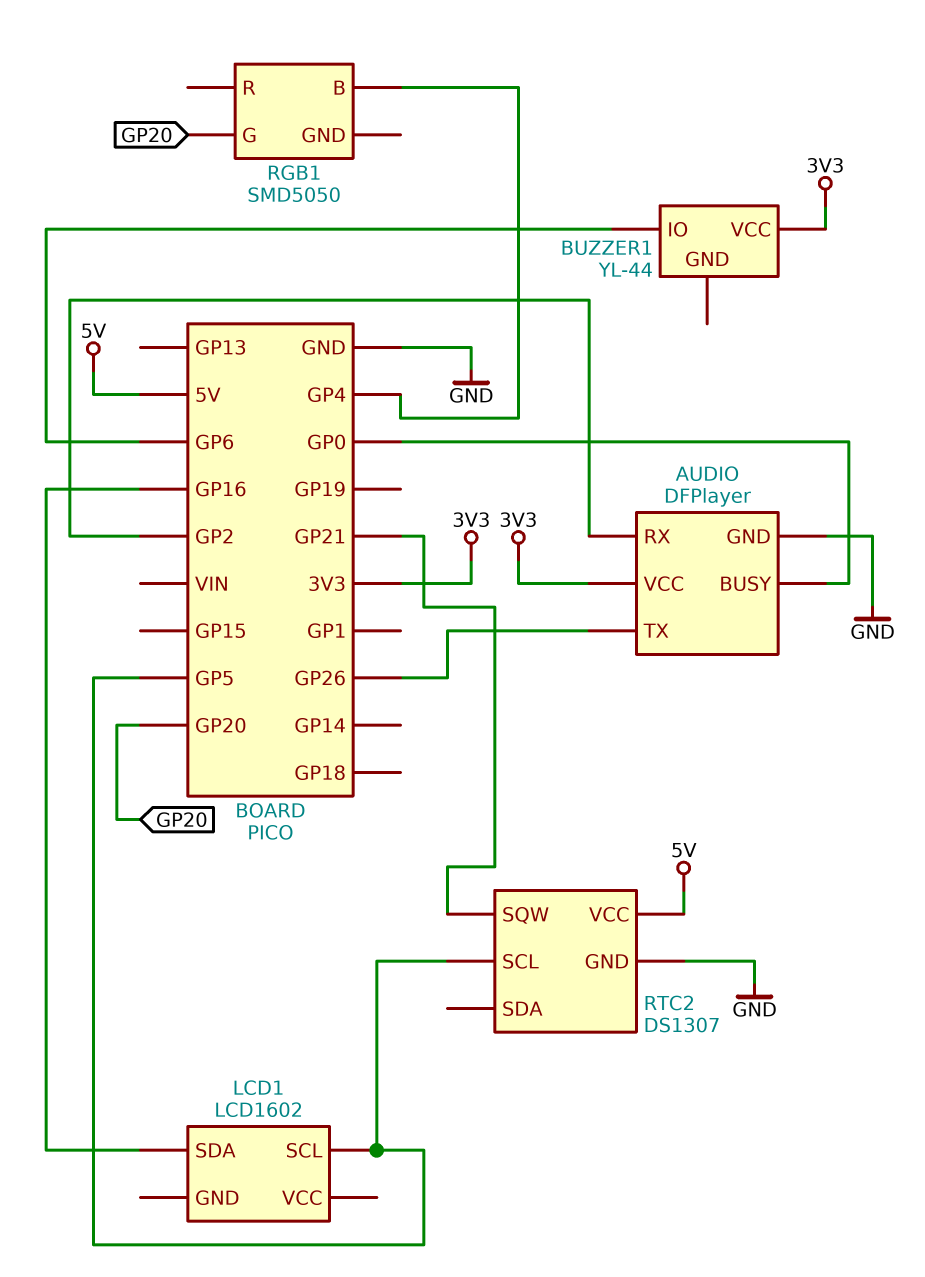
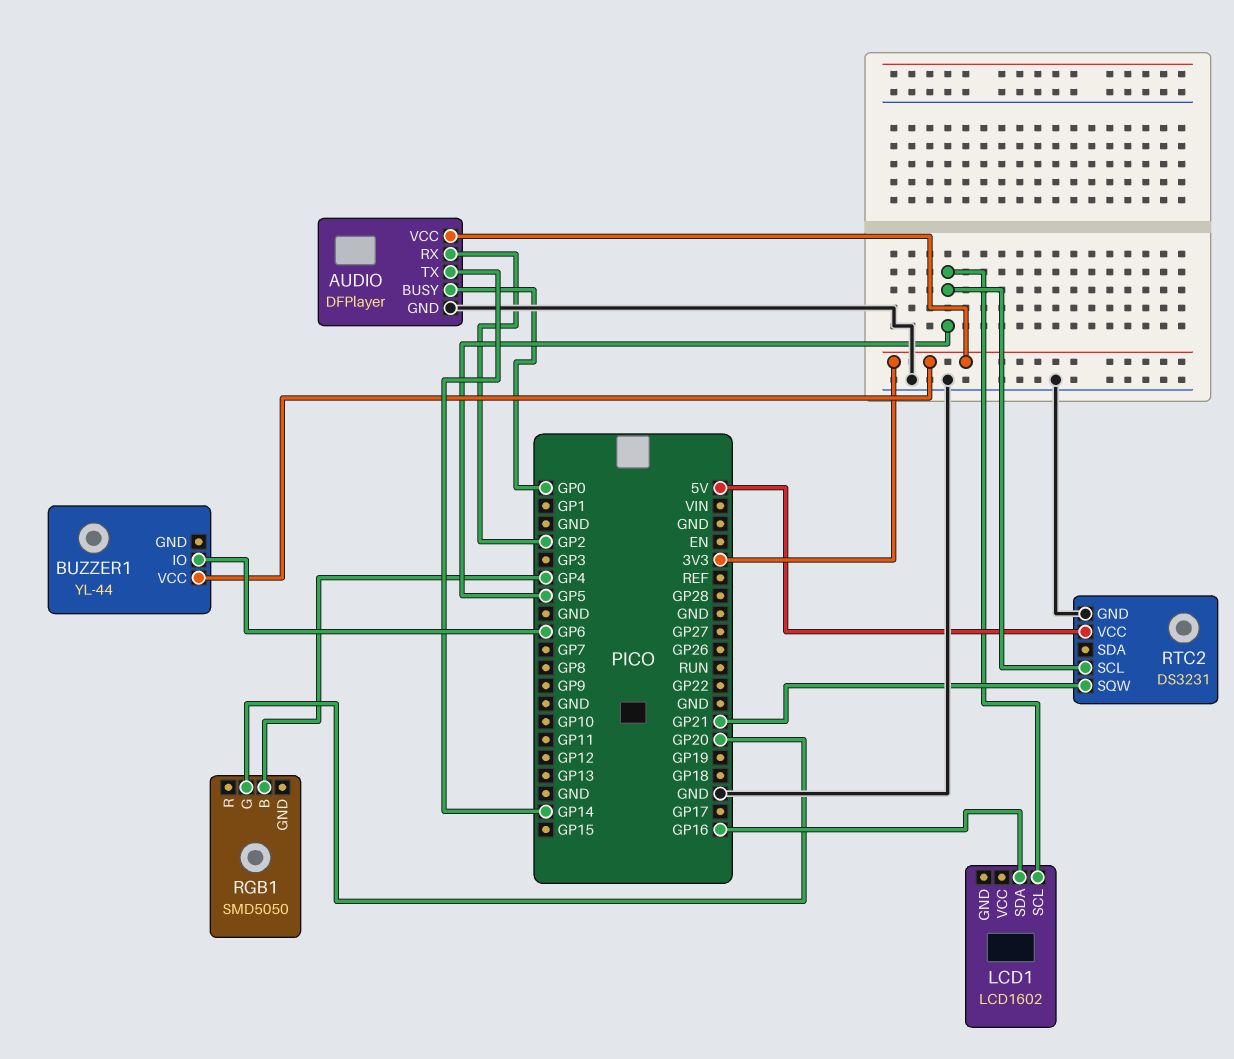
AUDIO pin TX: GP26 -> GP14
RTC2: DS1307 -> DS3231

